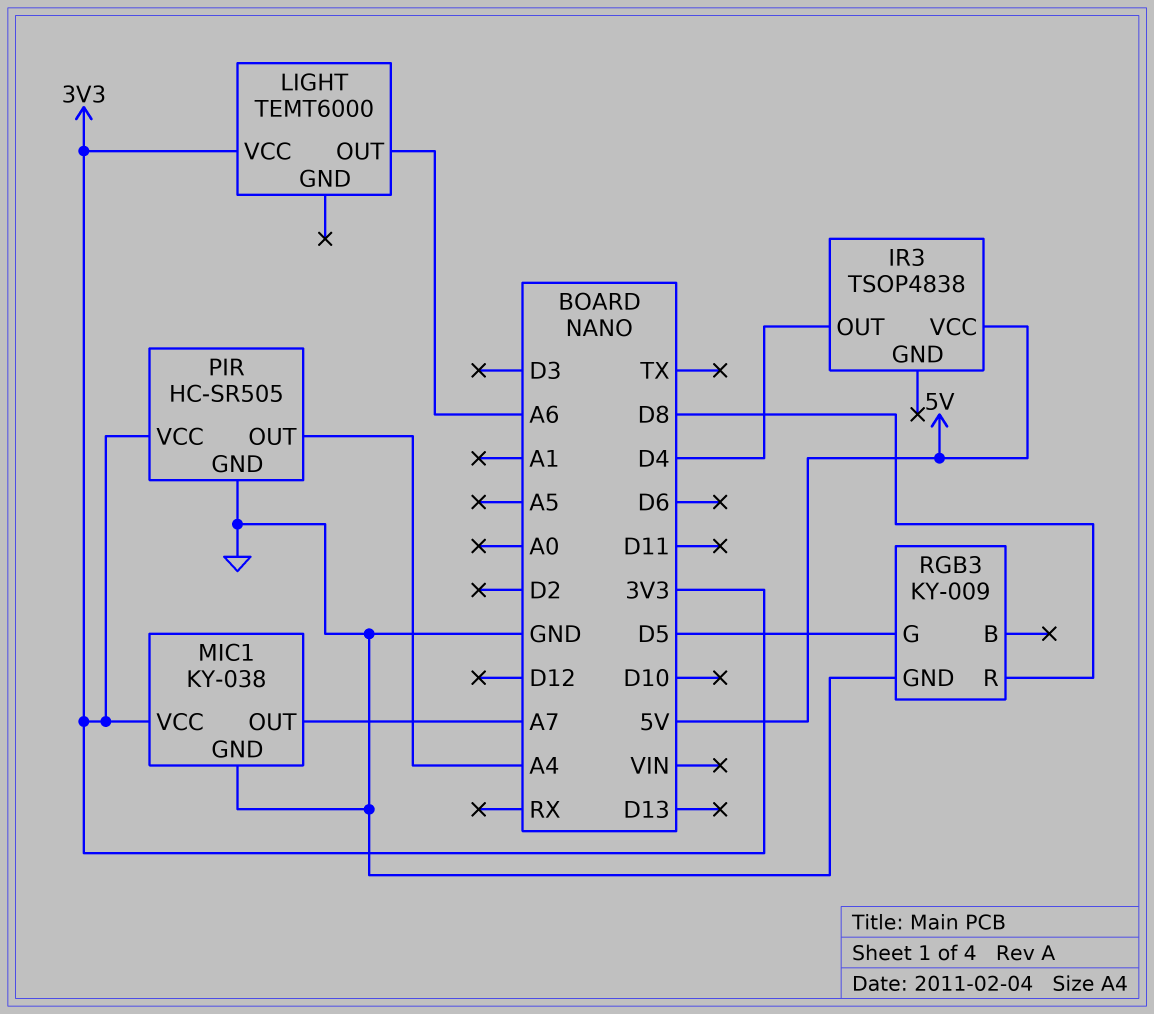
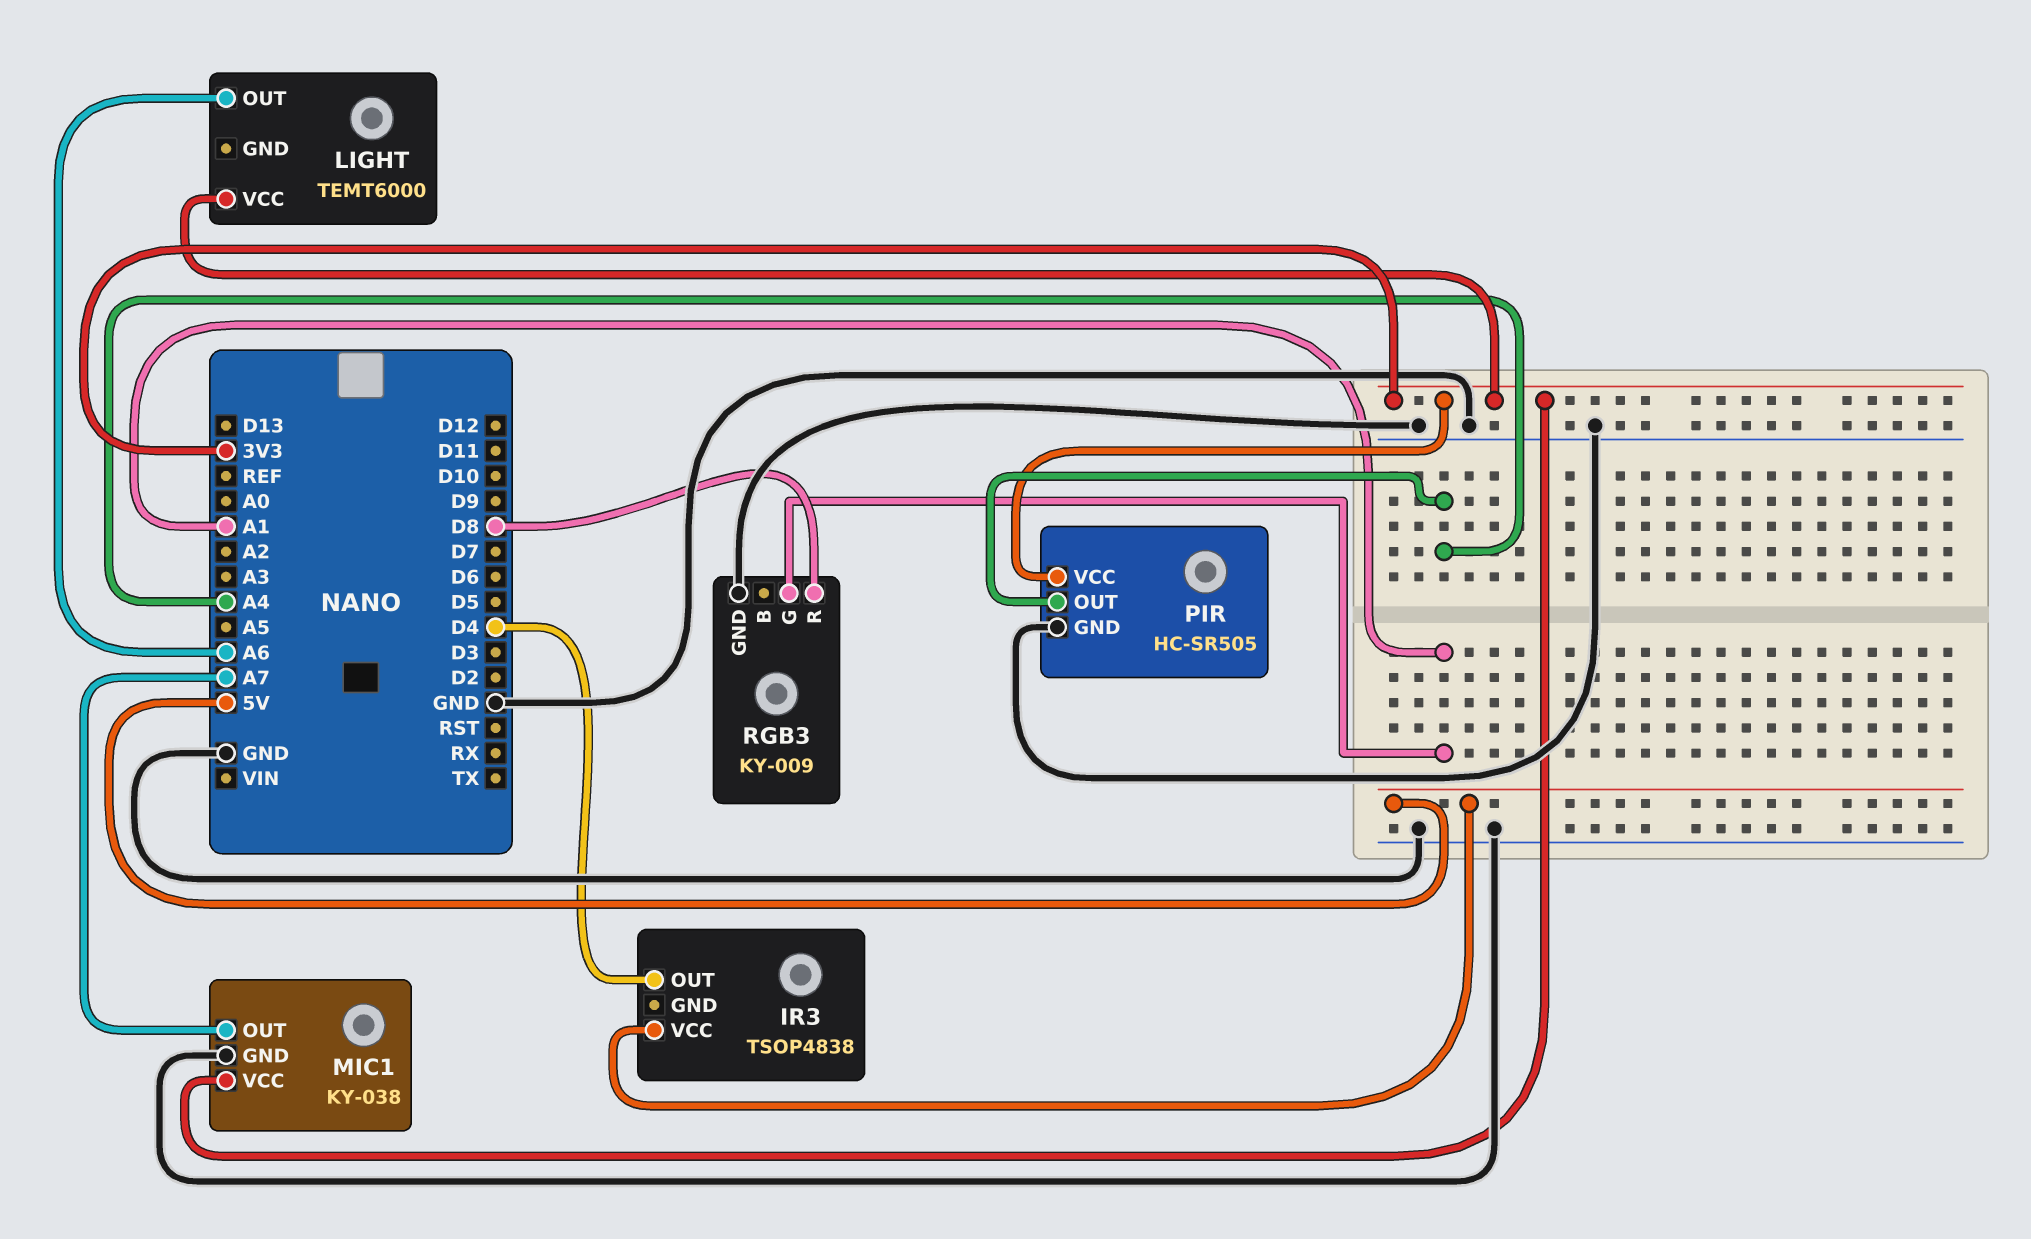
RGB3 pin G: D5 -> A1

